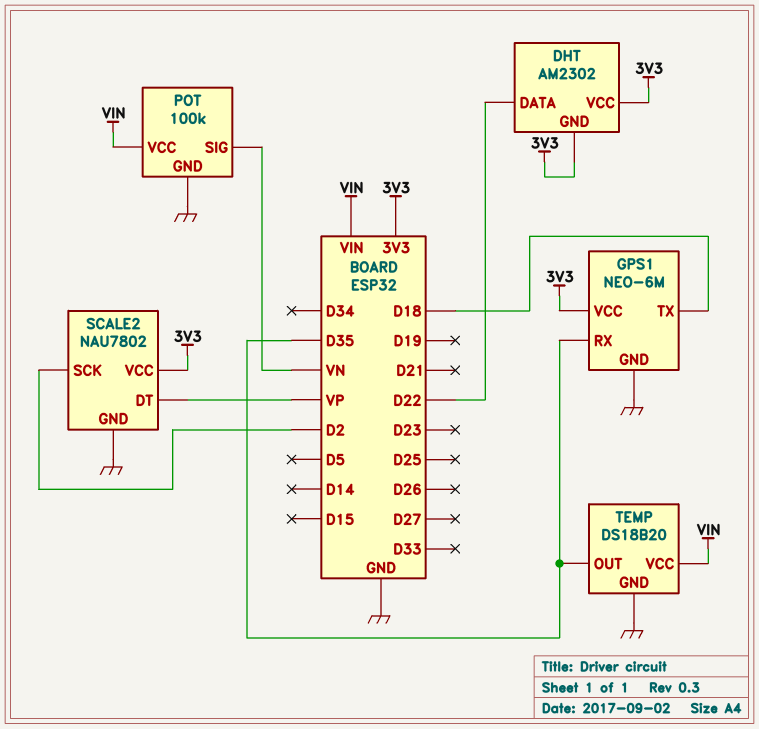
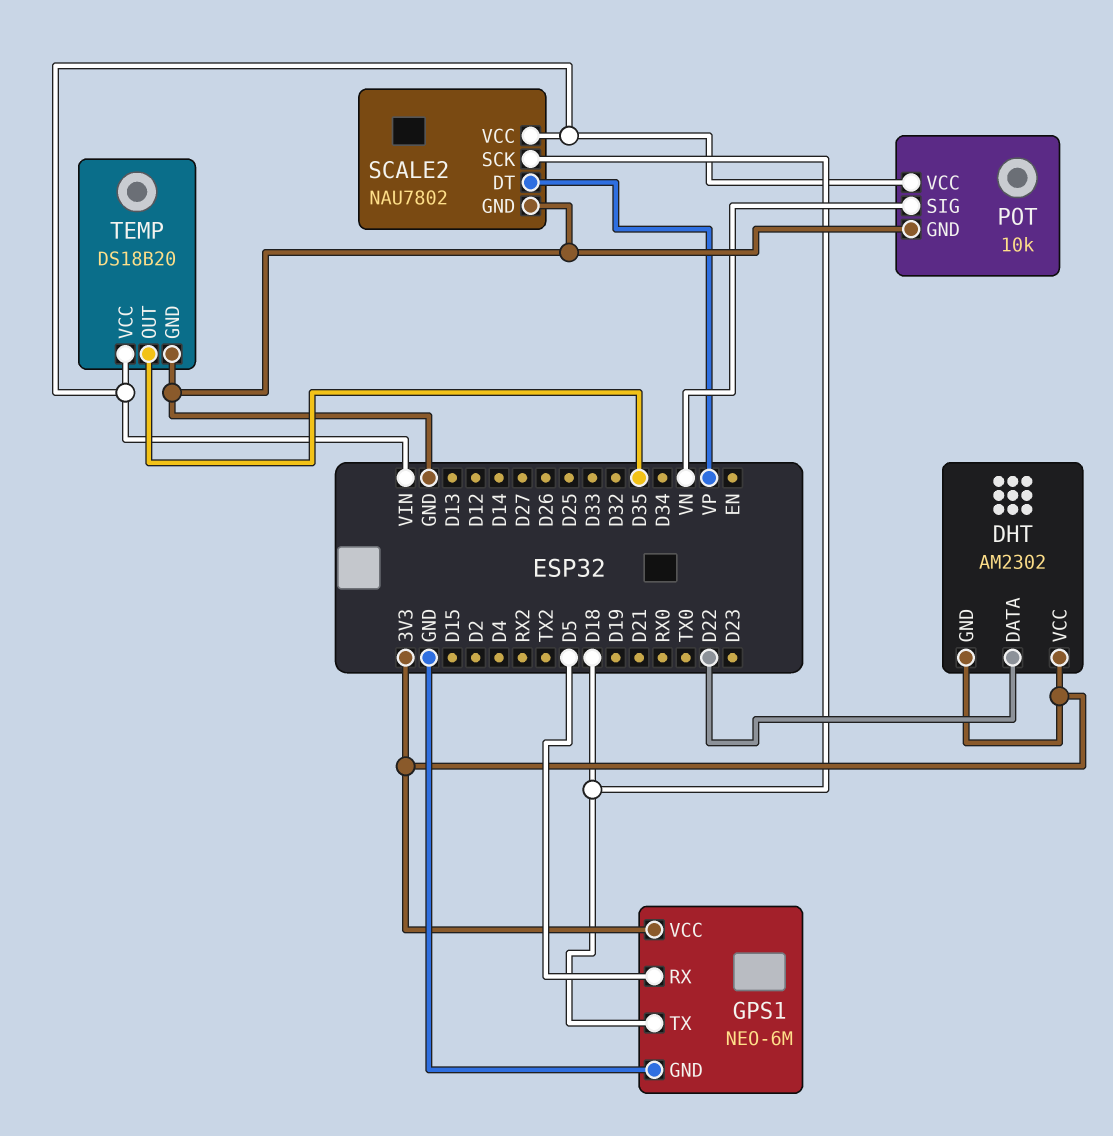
GPS1 pin RX: D35 -> D5
POT: 100k -> 10k
SCALE2 pin SCK: D2 -> D18
SCALE2 pin VCC: 3V3 -> VIN

